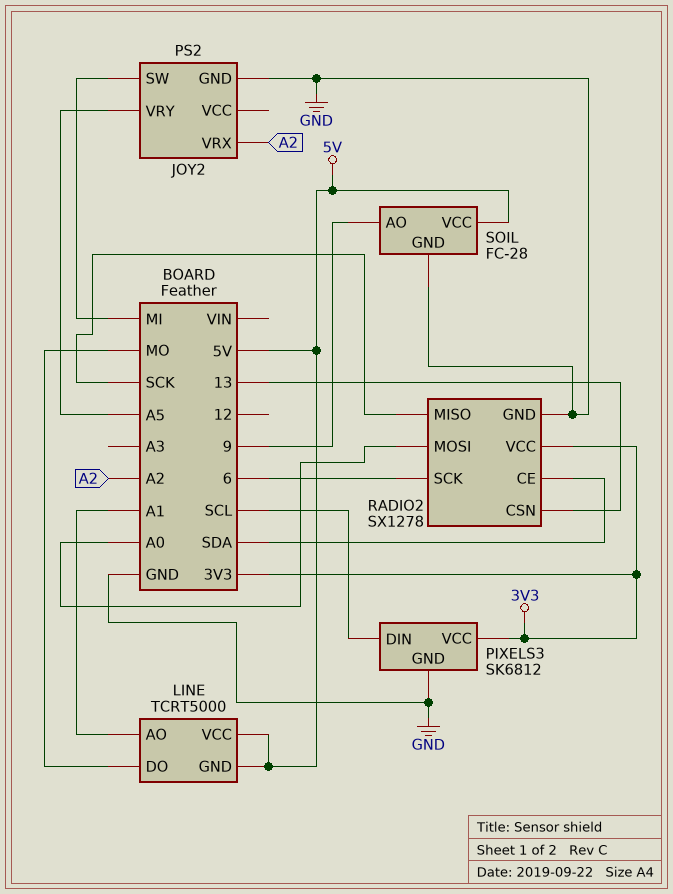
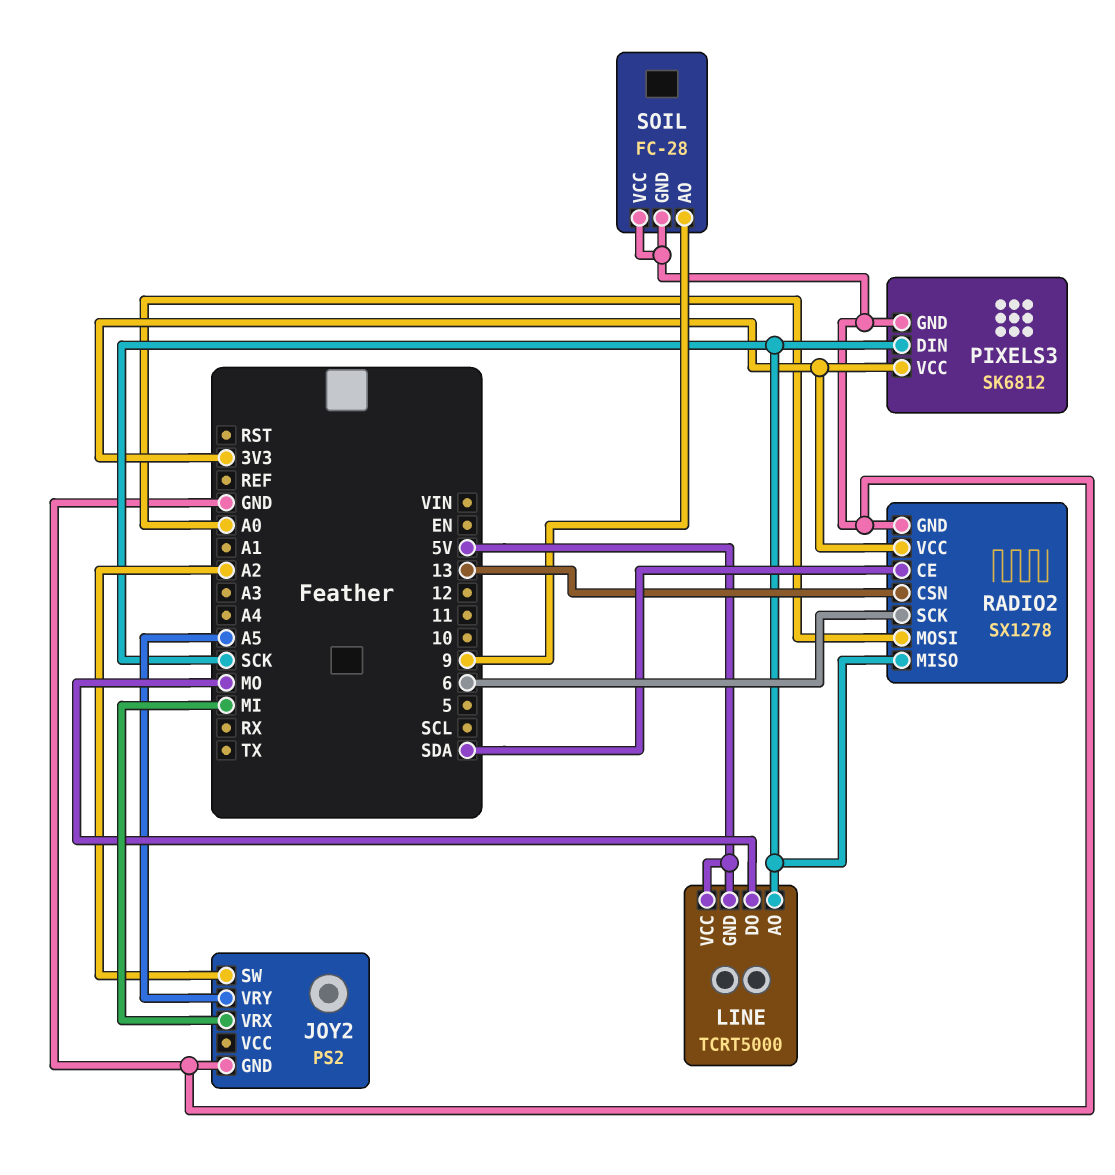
JOY2 pin SW: MI -> A2
JOY2 pin VRX: A2 -> MI
LINE pin AO: A1 -> SCK
PIXELS3 pin DIN: SCL -> SCK
SOIL pin VCC: 5V -> GND

